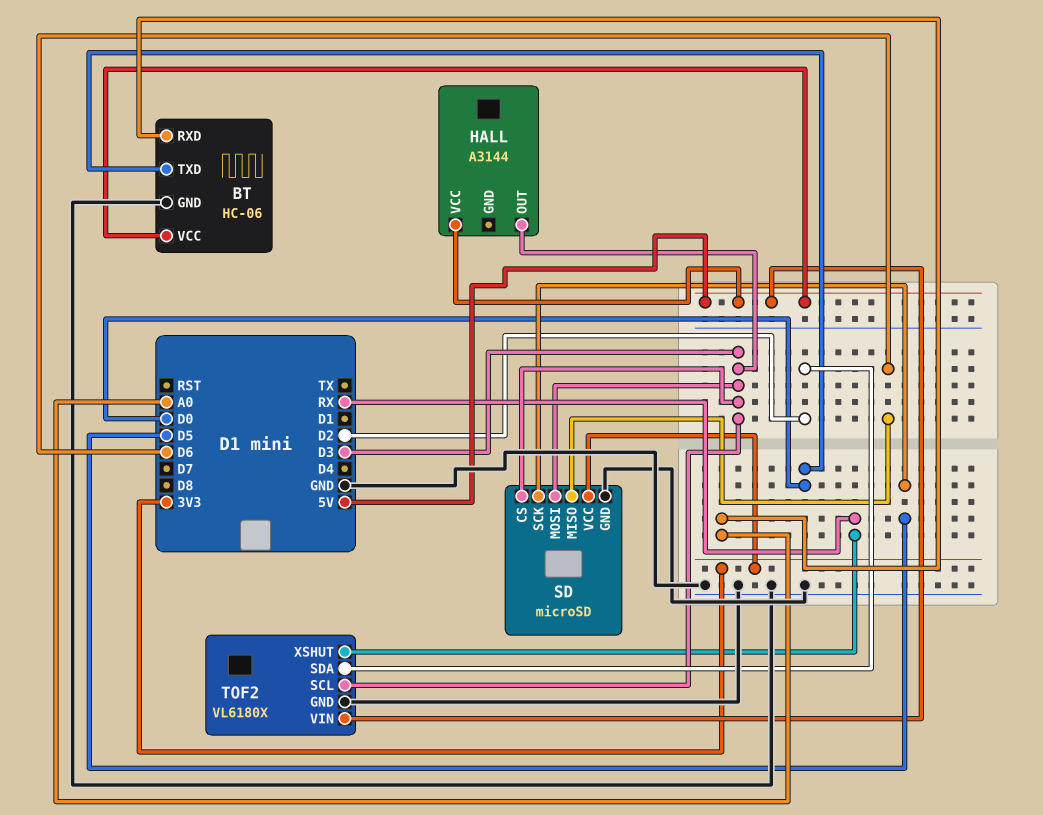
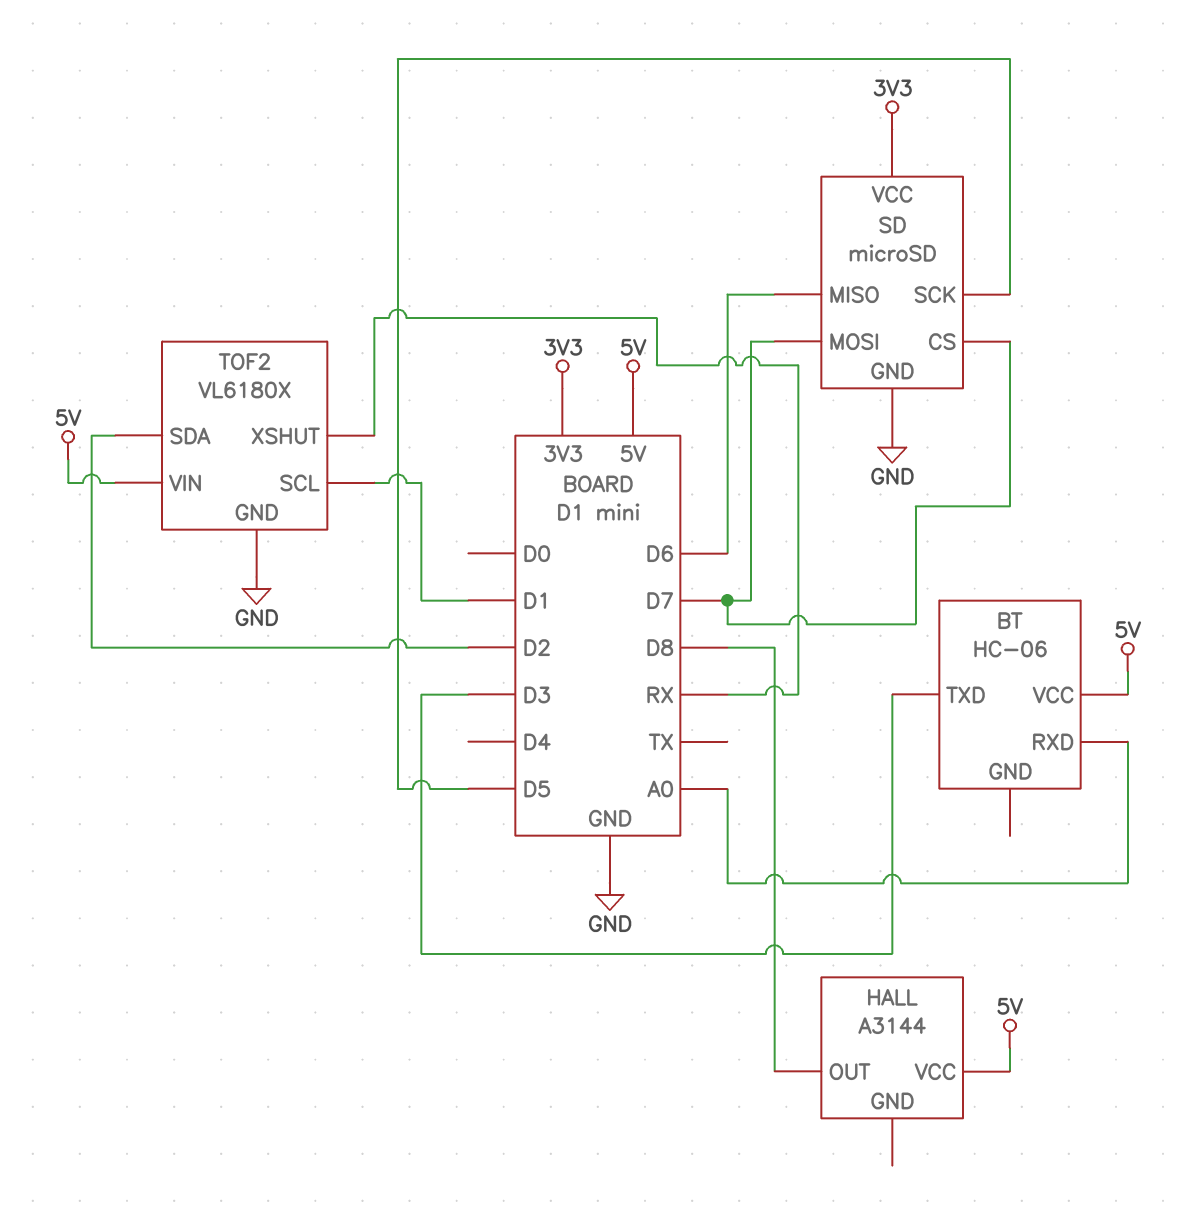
BT pin GND: GND -> none
BT pin TXD: D0 -> D3
HALL pin OUT: D3 -> D8
SD pin CS: D3 -> D7
SD pin MOSI: D3 -> D7
TOF2 pin SCL: D3 -> D1

